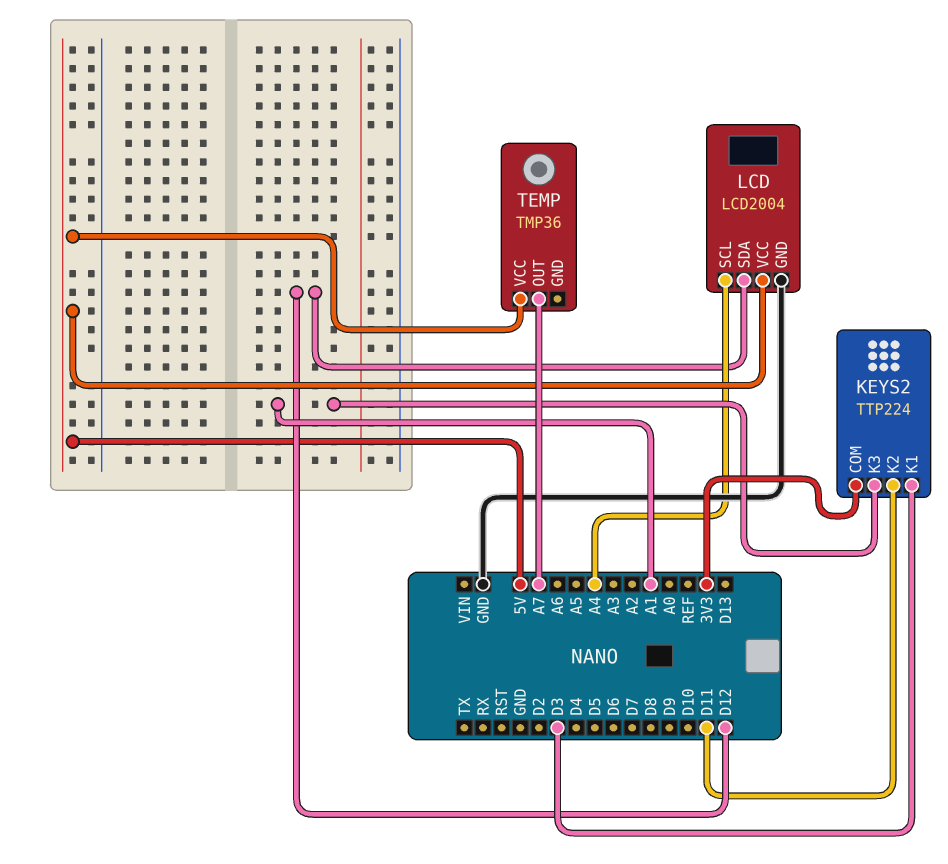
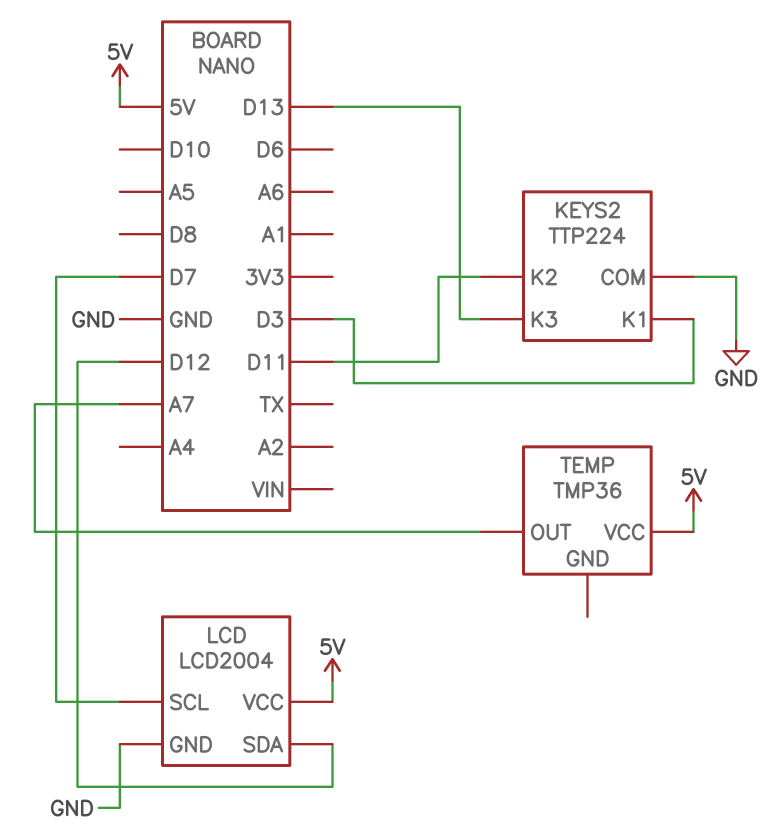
KEYS2 pin COM: 3V3 -> GND
KEYS2 pin K3: A1 -> D13
LCD pin SCL: A4 -> D7

